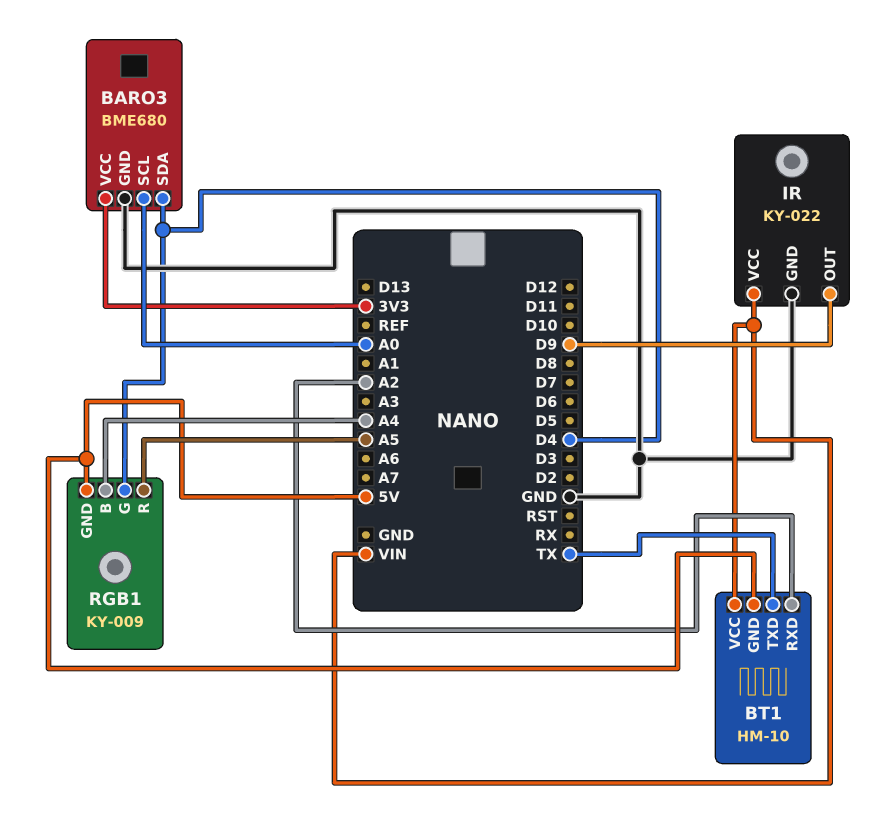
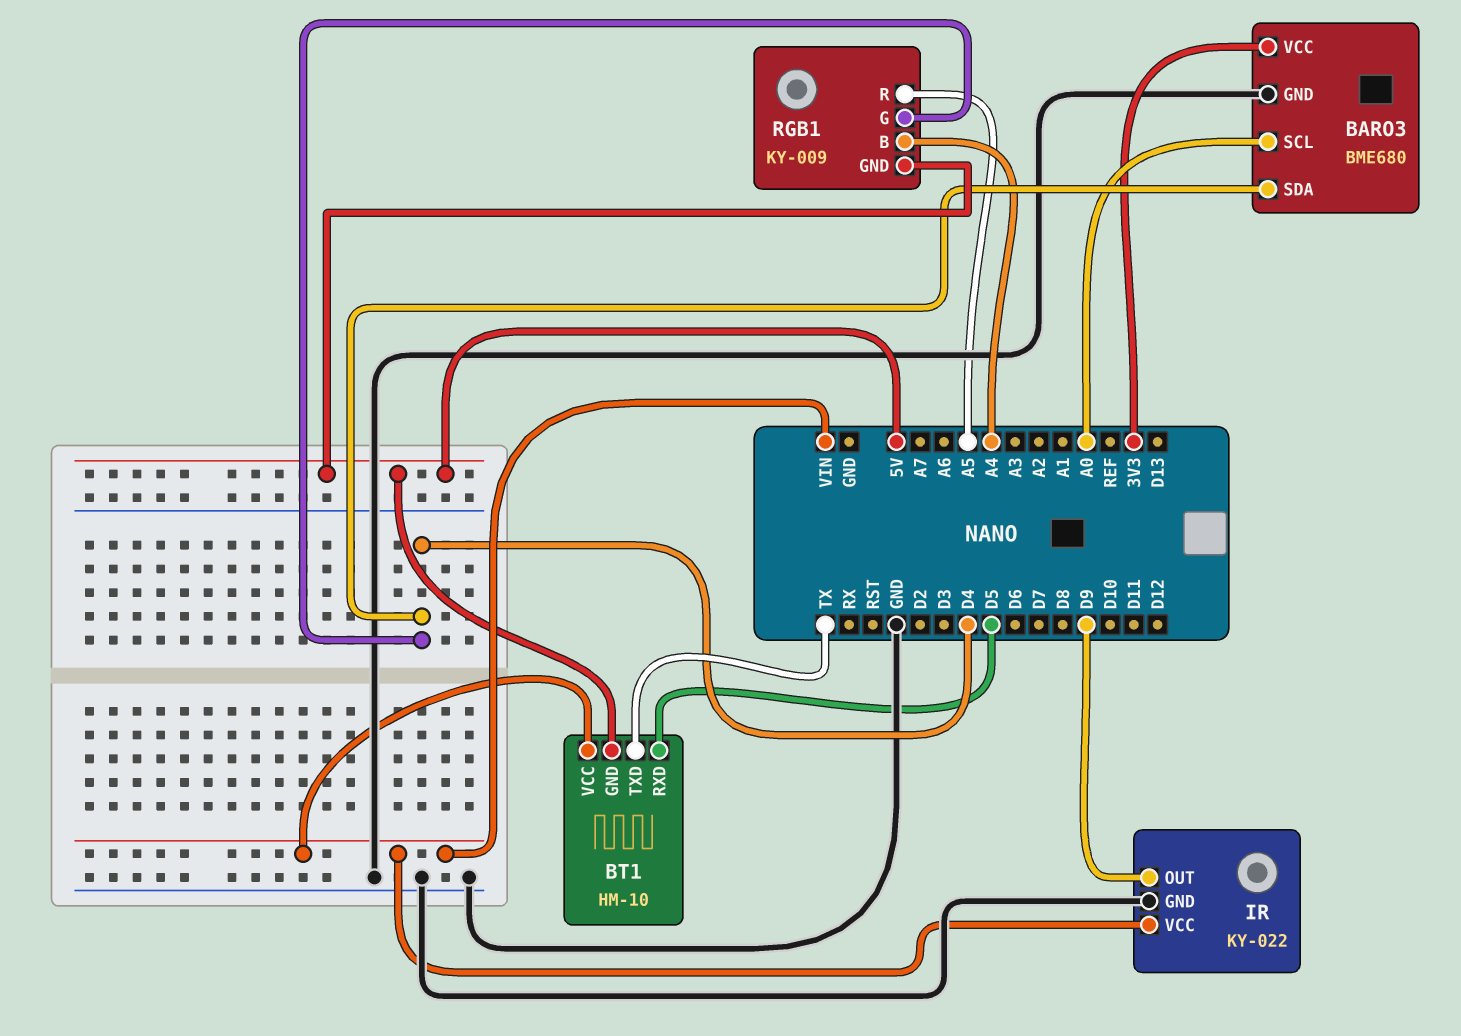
BT1 pin RXD: A2 -> D5

